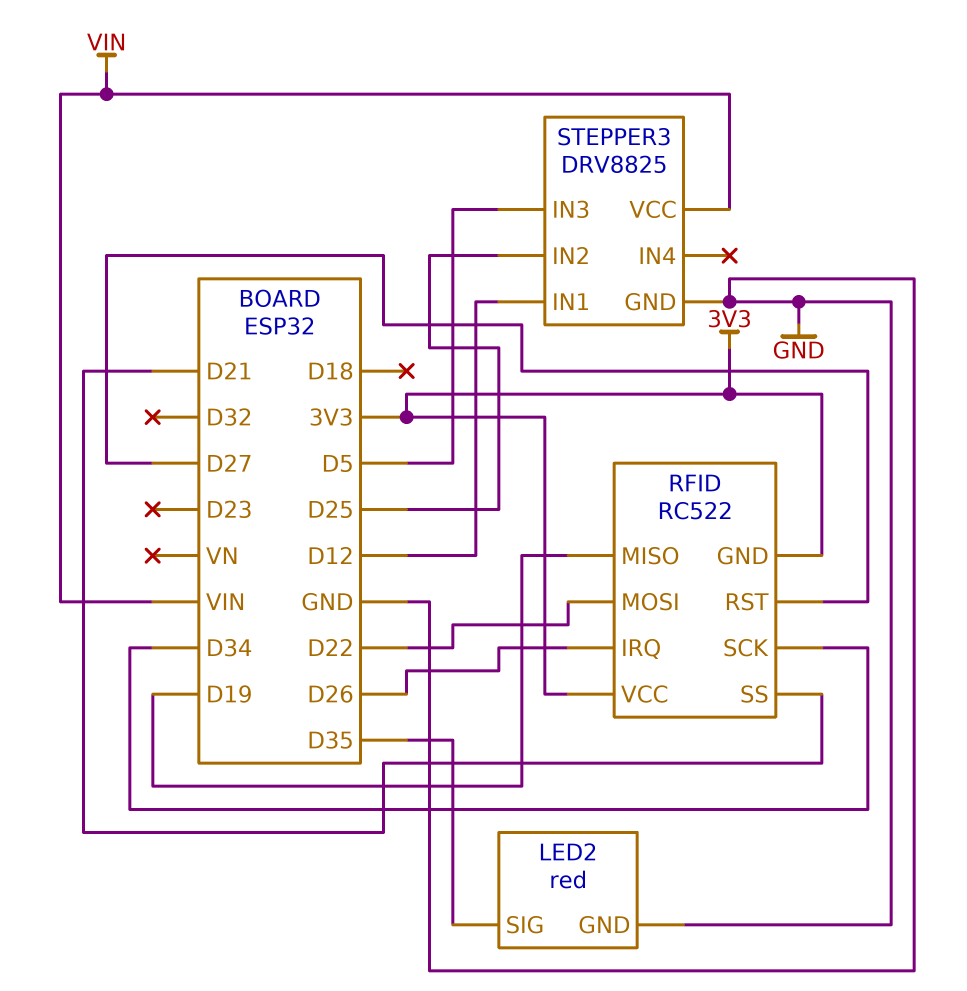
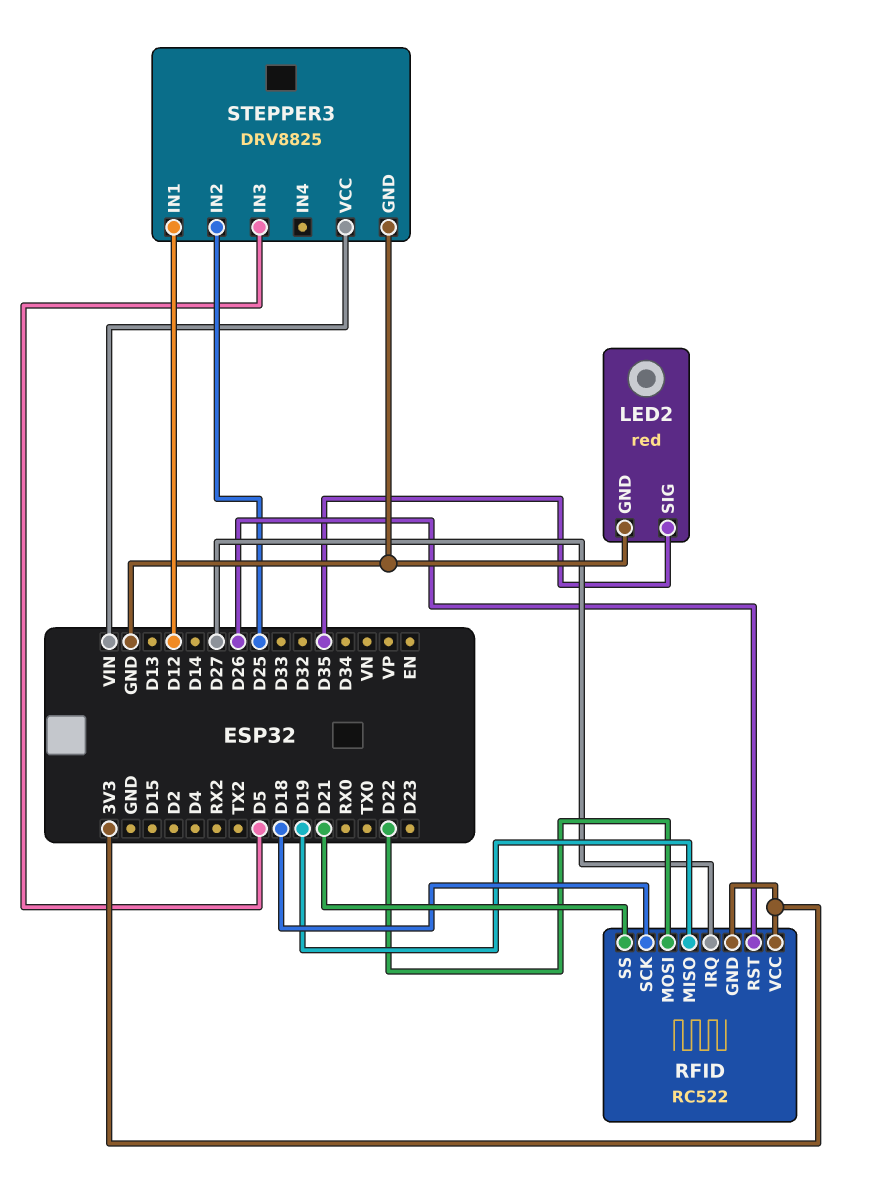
RFID pin IRQ: D26 -> D27
RFID pin RST: D27 -> D26
RFID pin SCK: D34 -> D18

